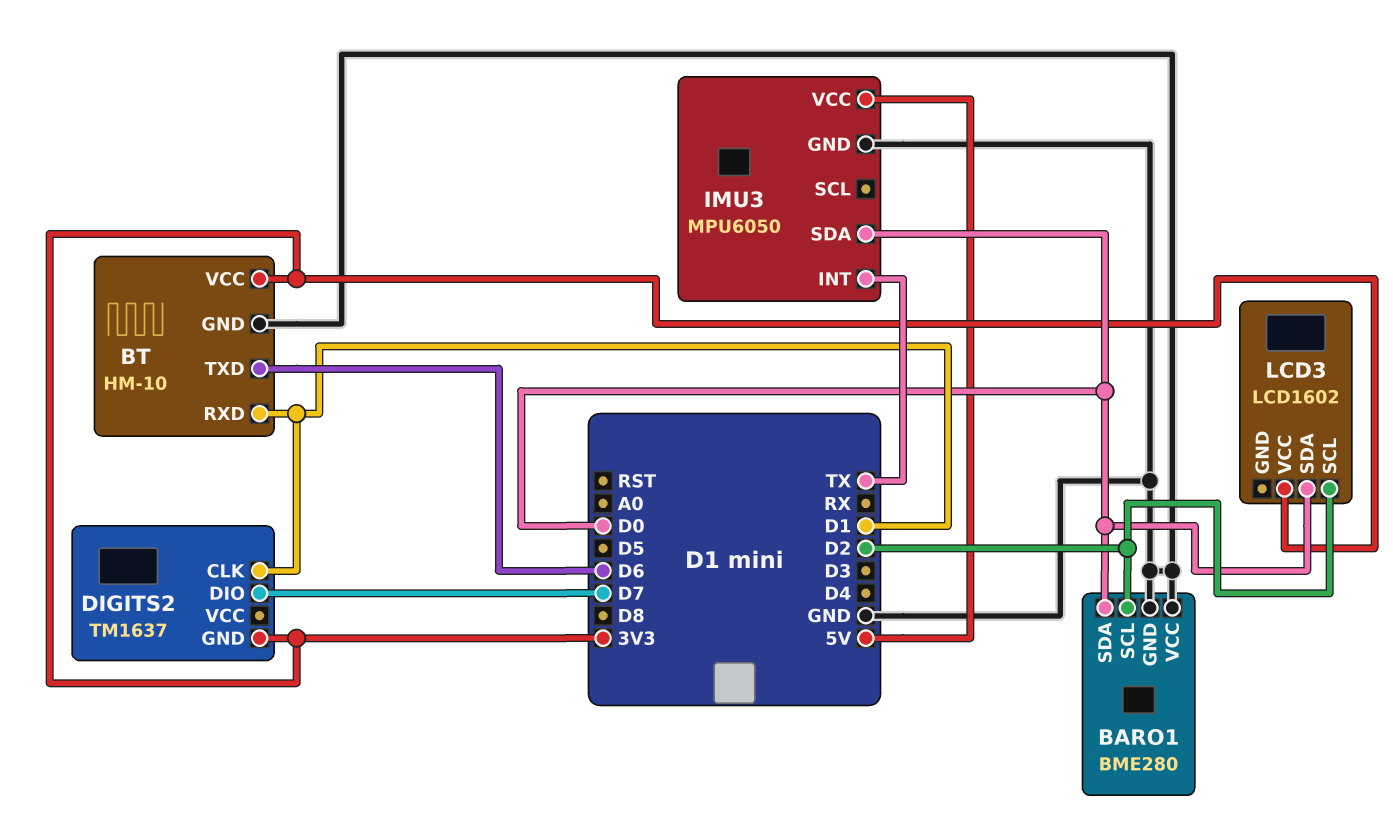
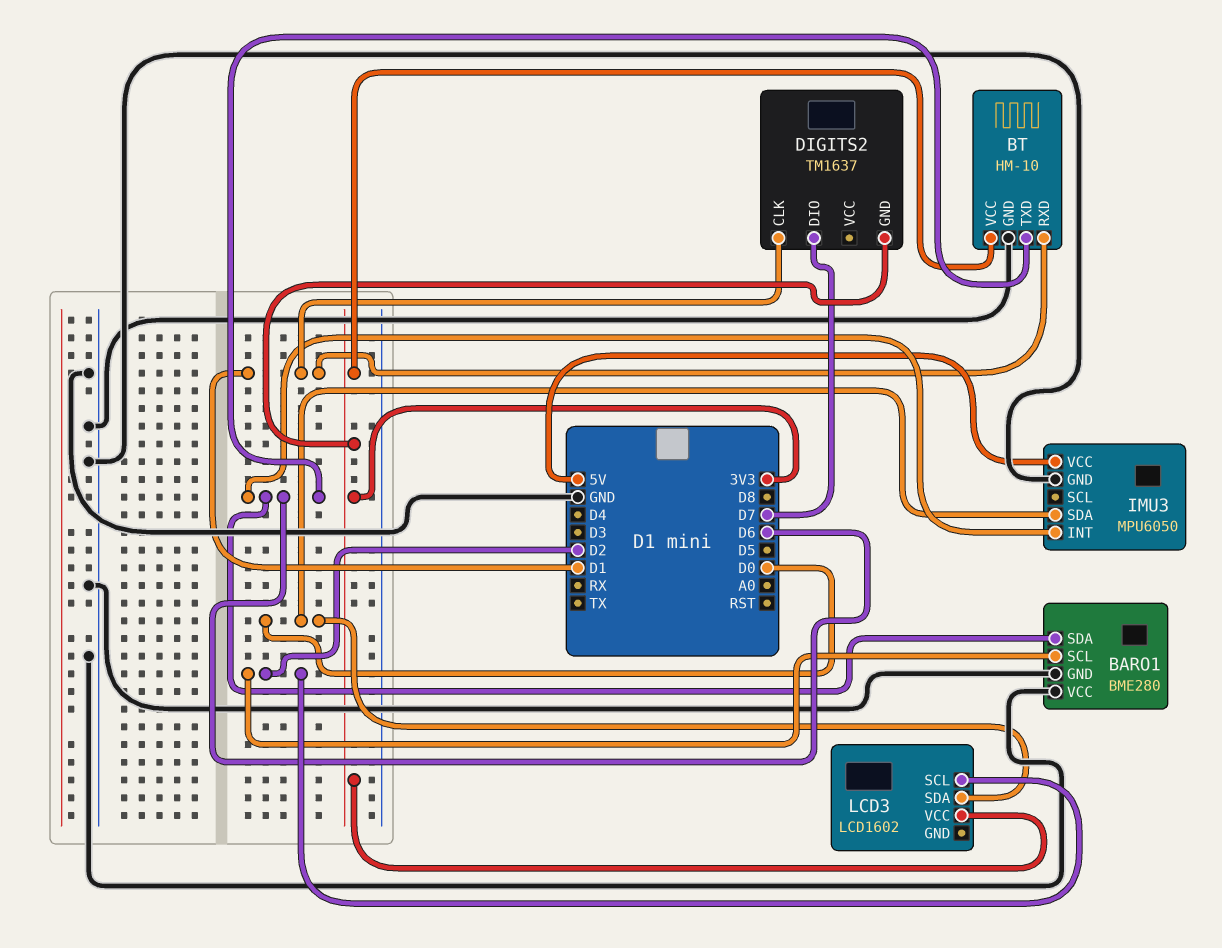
BARO1 pin SDA: D0 -> D6
IMU3 pin INT: TX -> D6

